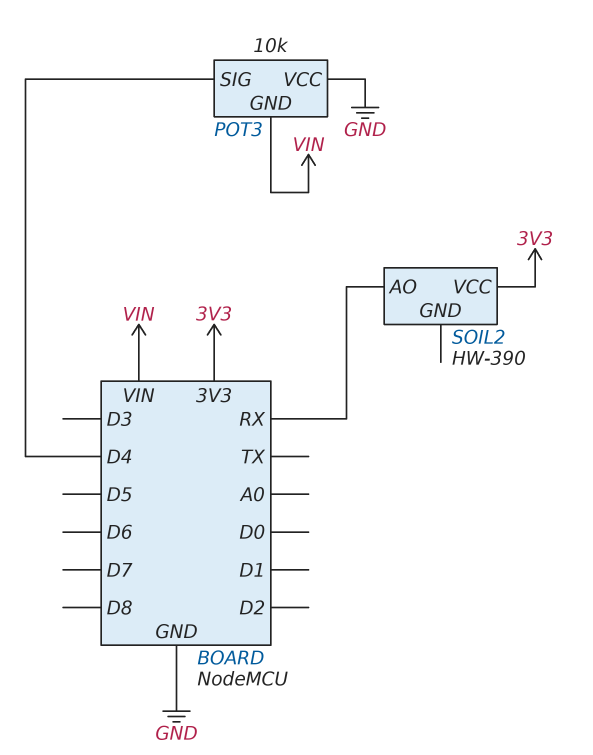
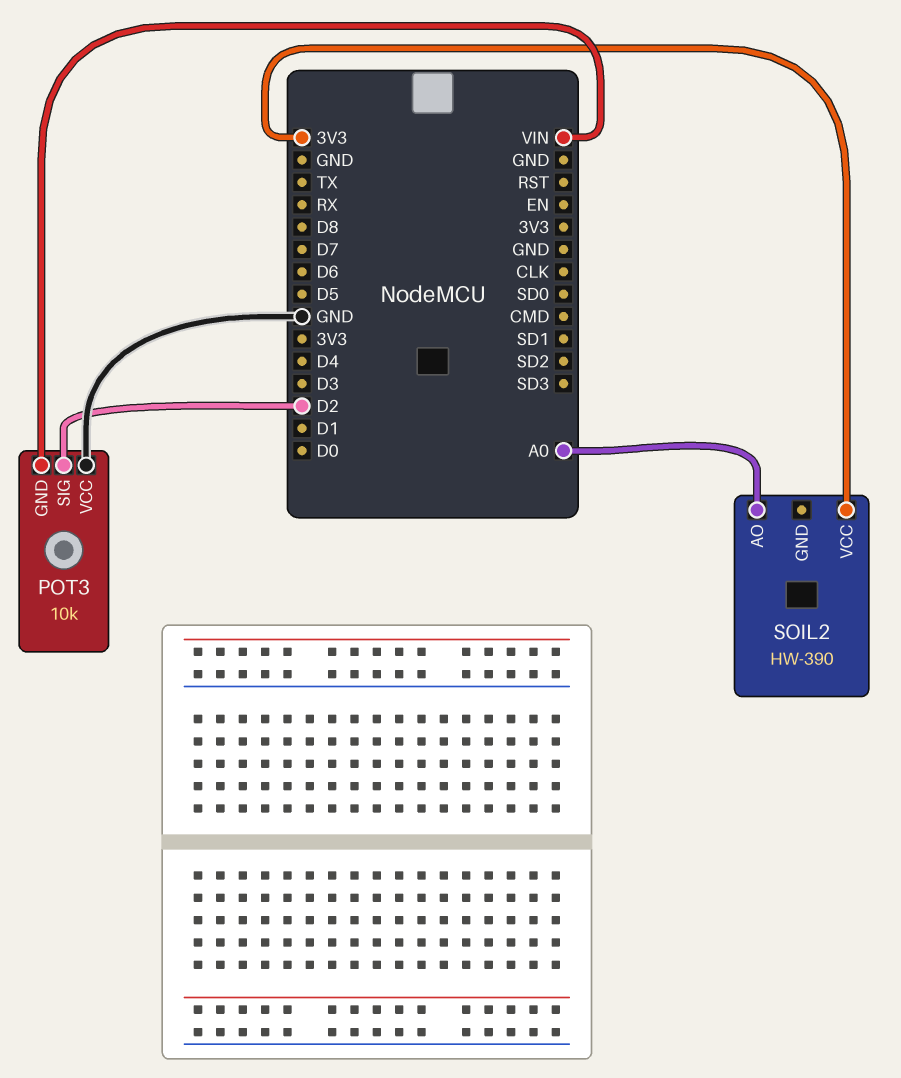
POT3 pin SIG: D4 -> D2
SOIL2 pin AO: RX -> A0

